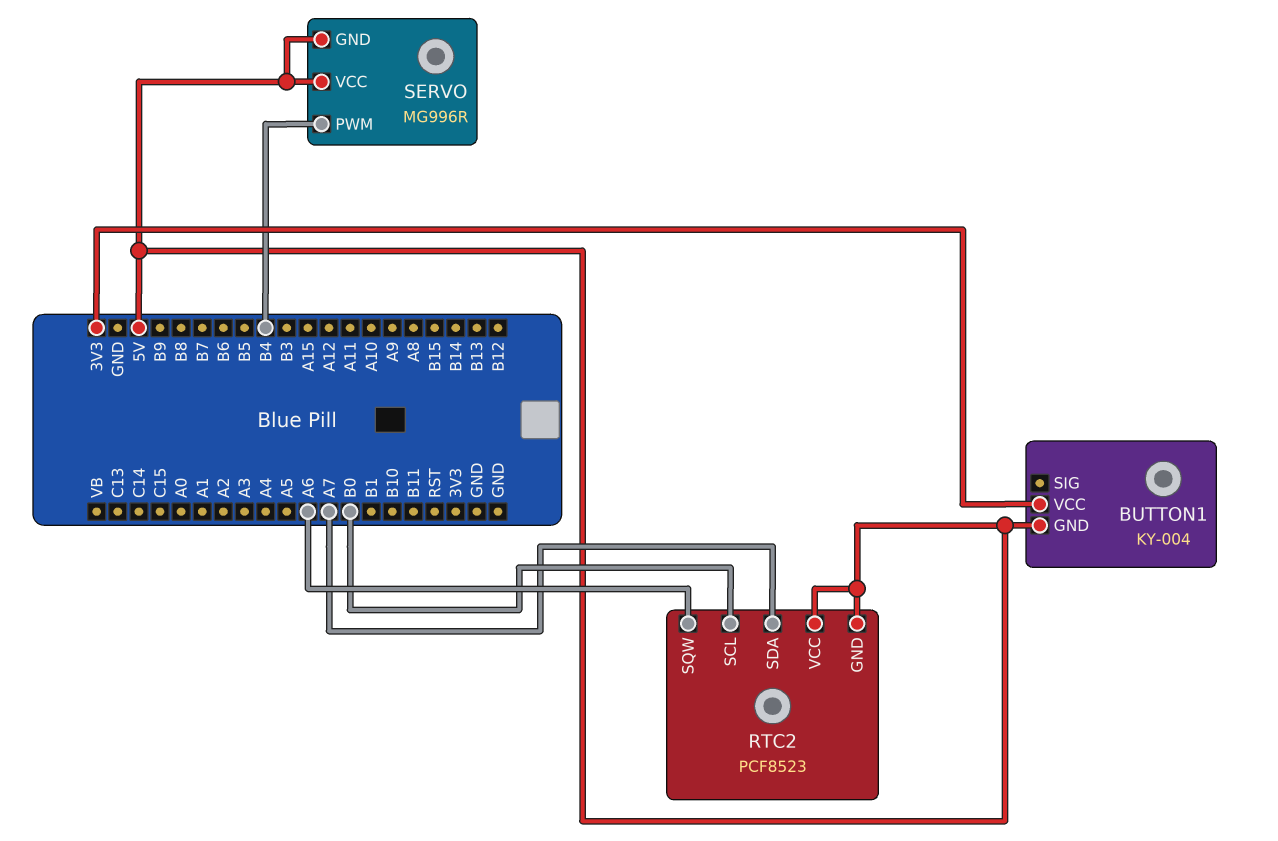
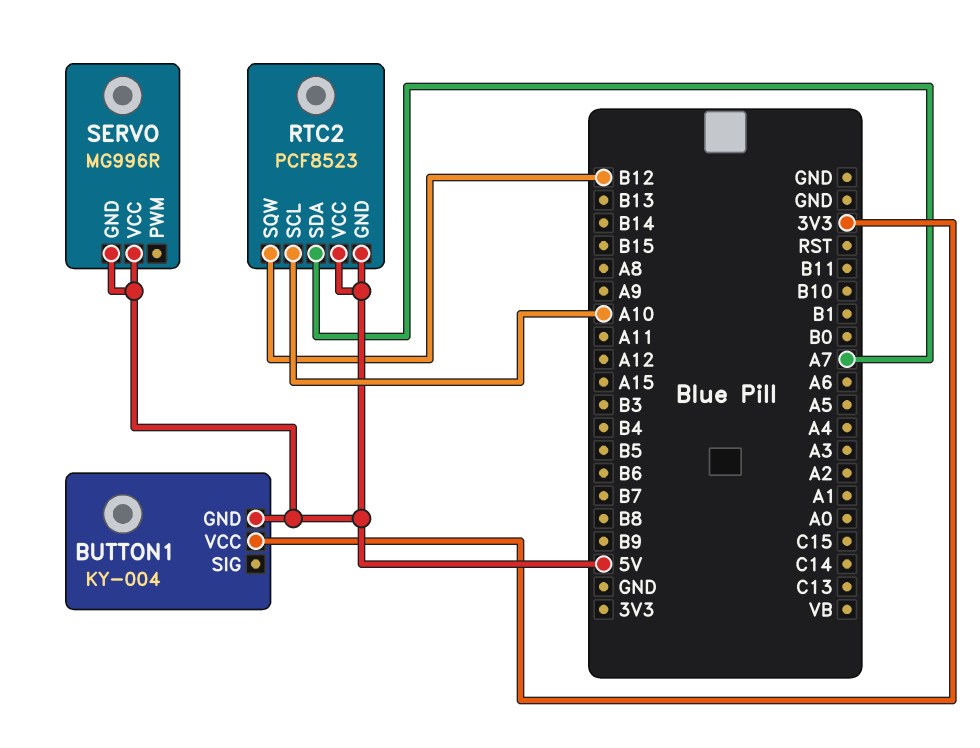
RTC2 pin SCL: B0 -> A10
RTC2 pin SQW: A6 -> B12
SERVO pin PWM: B4 -> none

